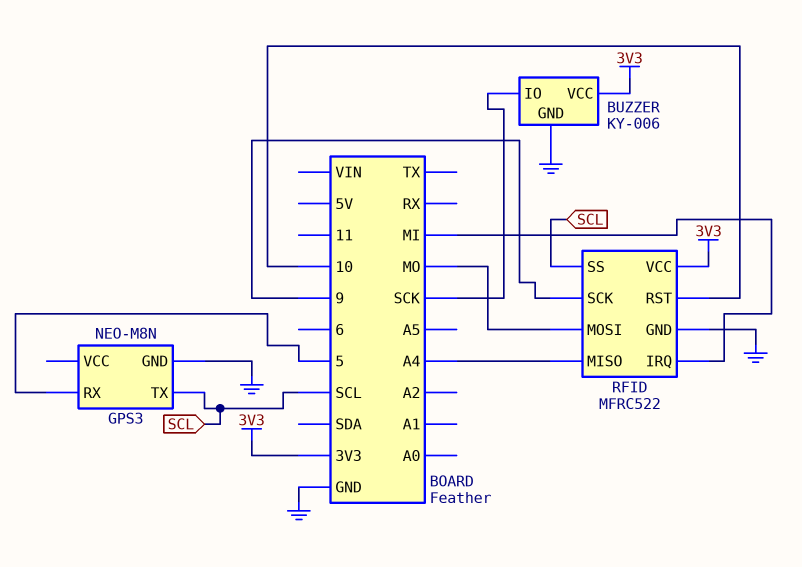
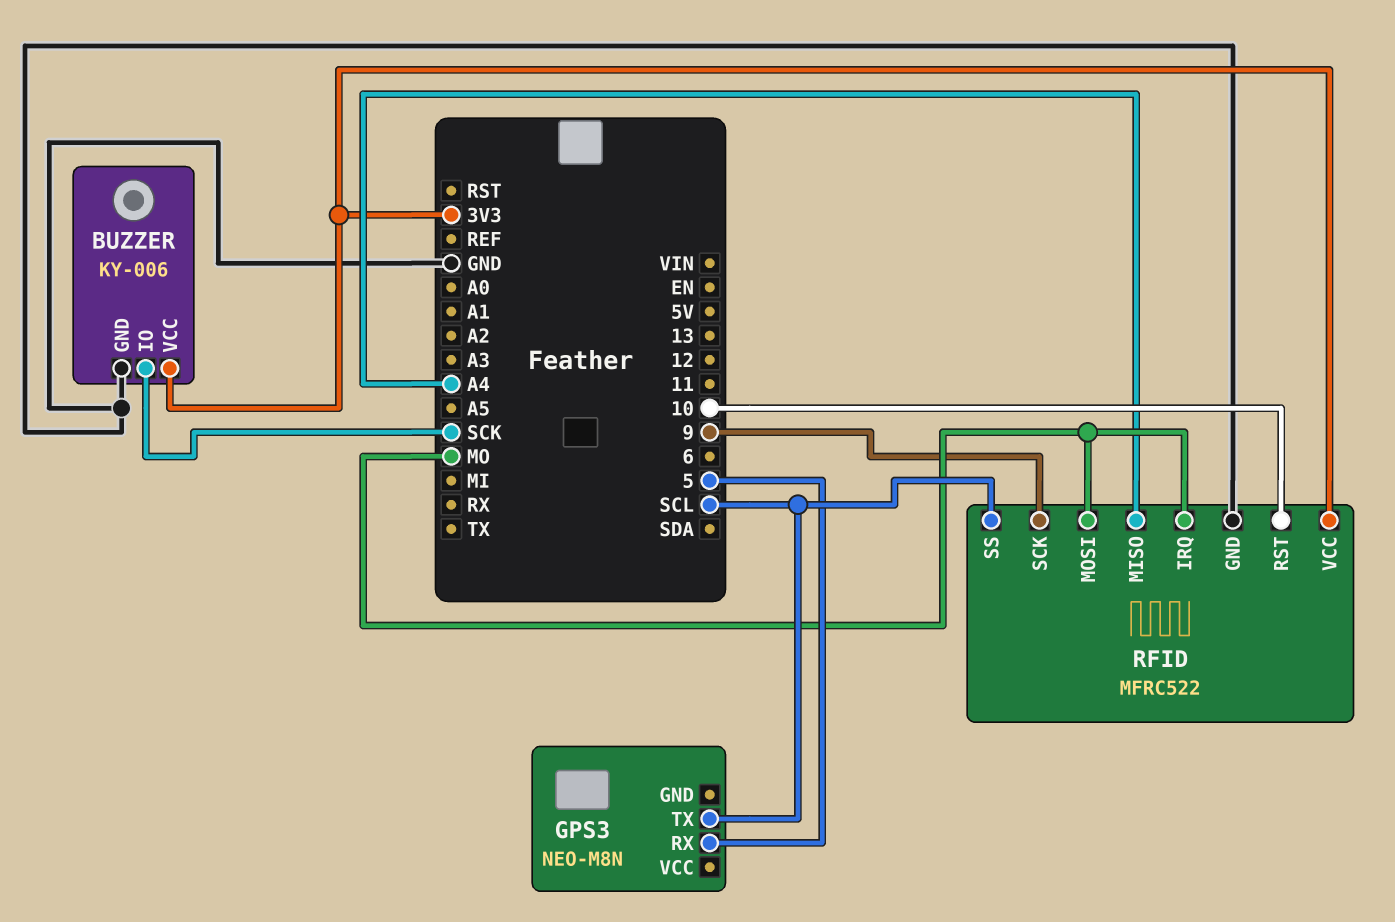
GPS3 pin GND: GND -> none
RFID pin IRQ: MI -> MO

